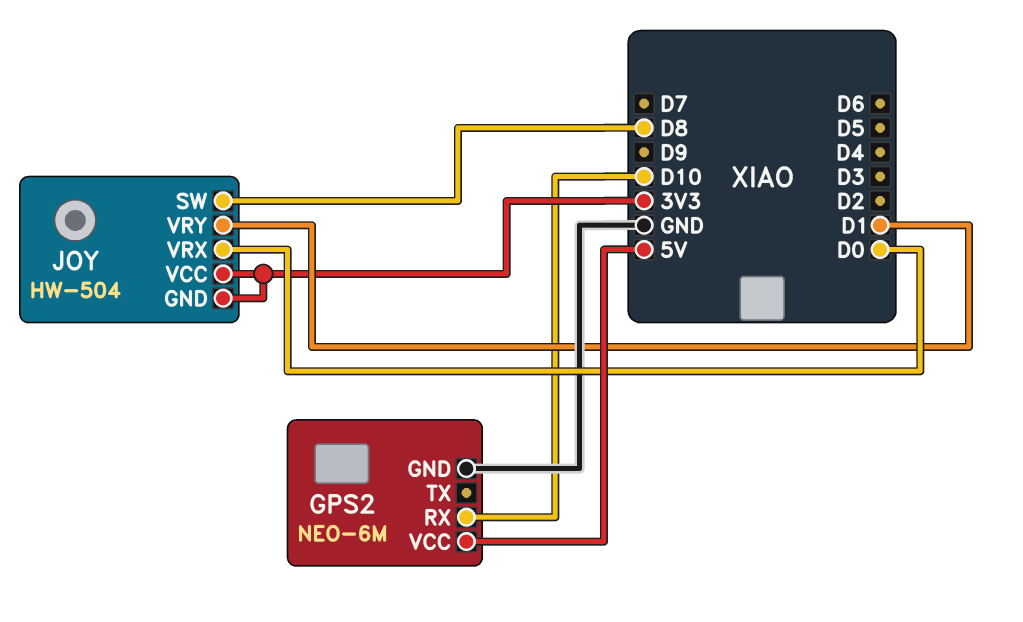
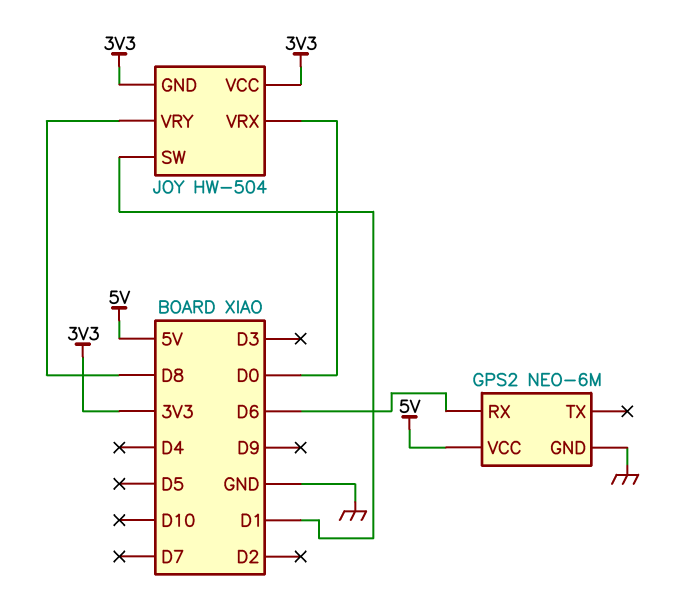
GPS2 pin RX: D10 -> D6
JOY pin SW: D8 -> D1
JOY pin VRY: D1 -> D8

